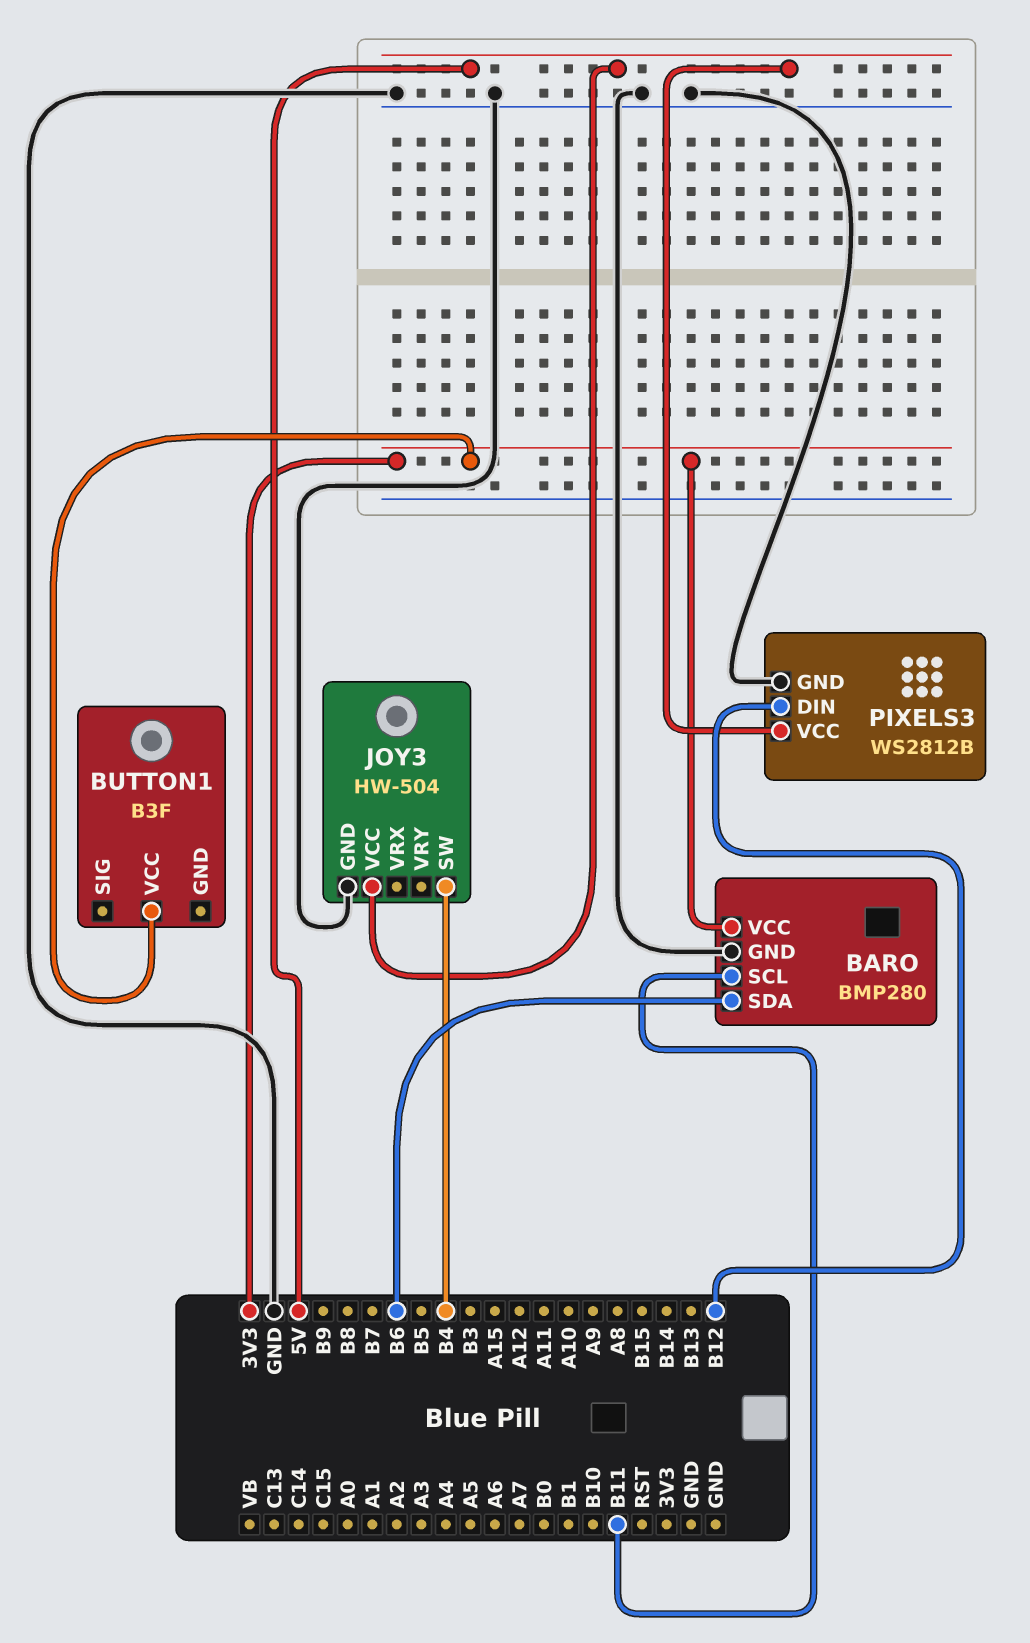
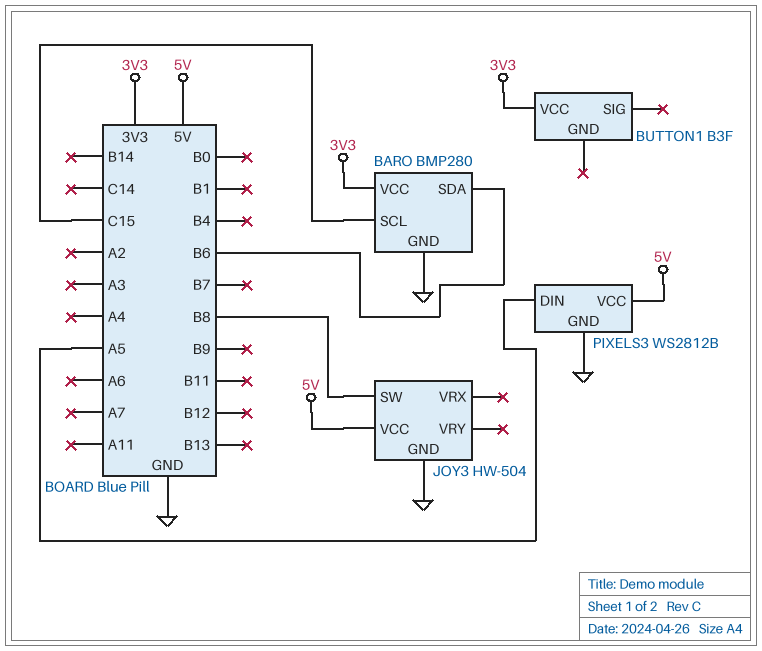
BARO pin SCL: B11 -> C15
JOY3 pin SW: B4 -> B8
PIXELS3 pin DIN: B12 -> A5

